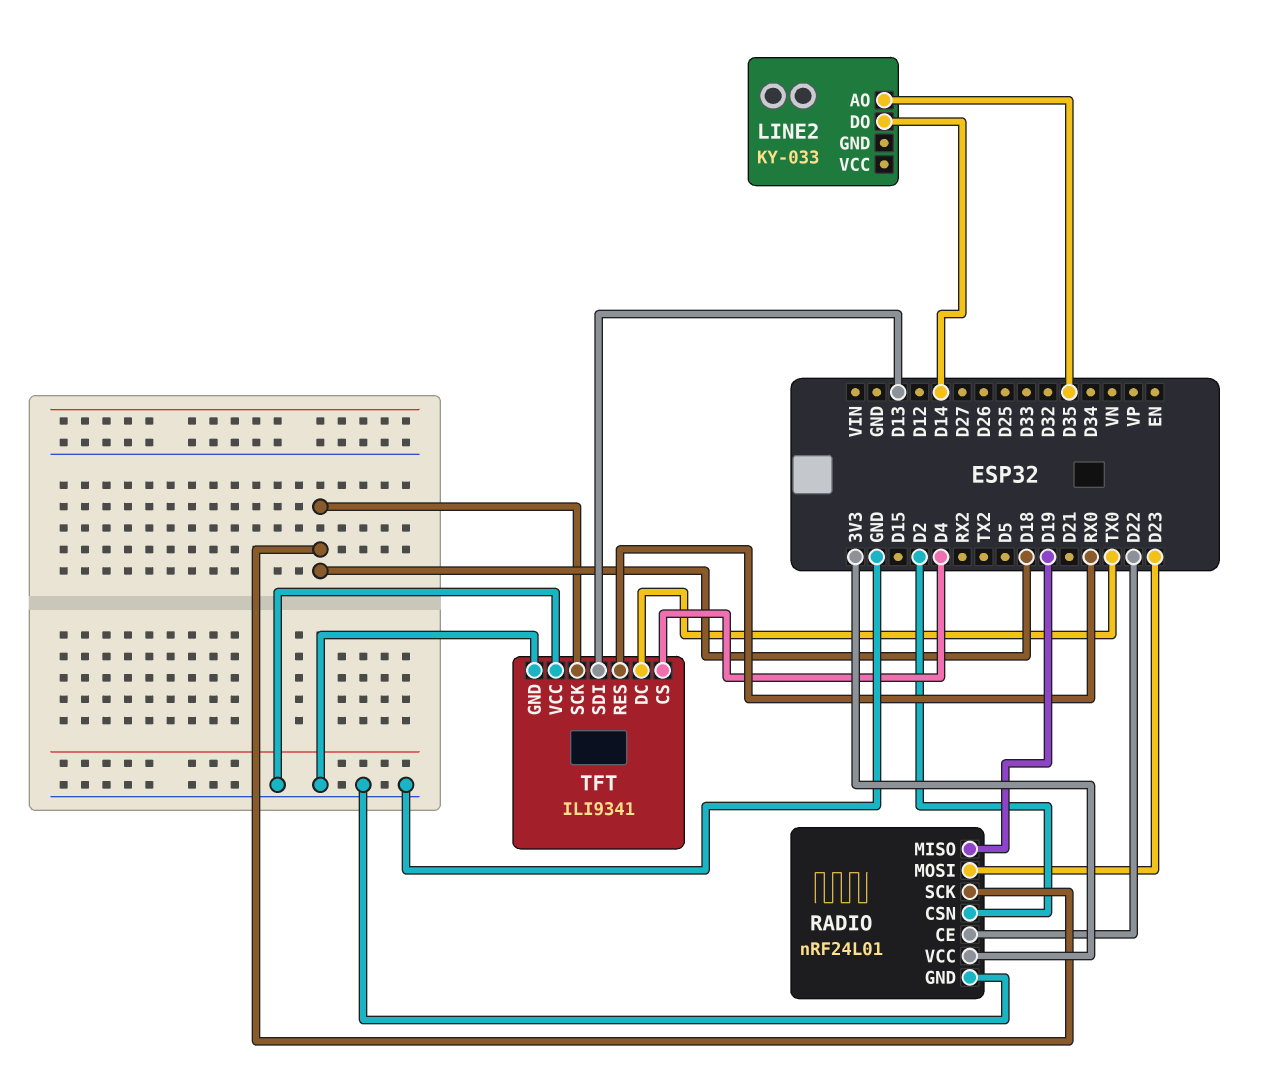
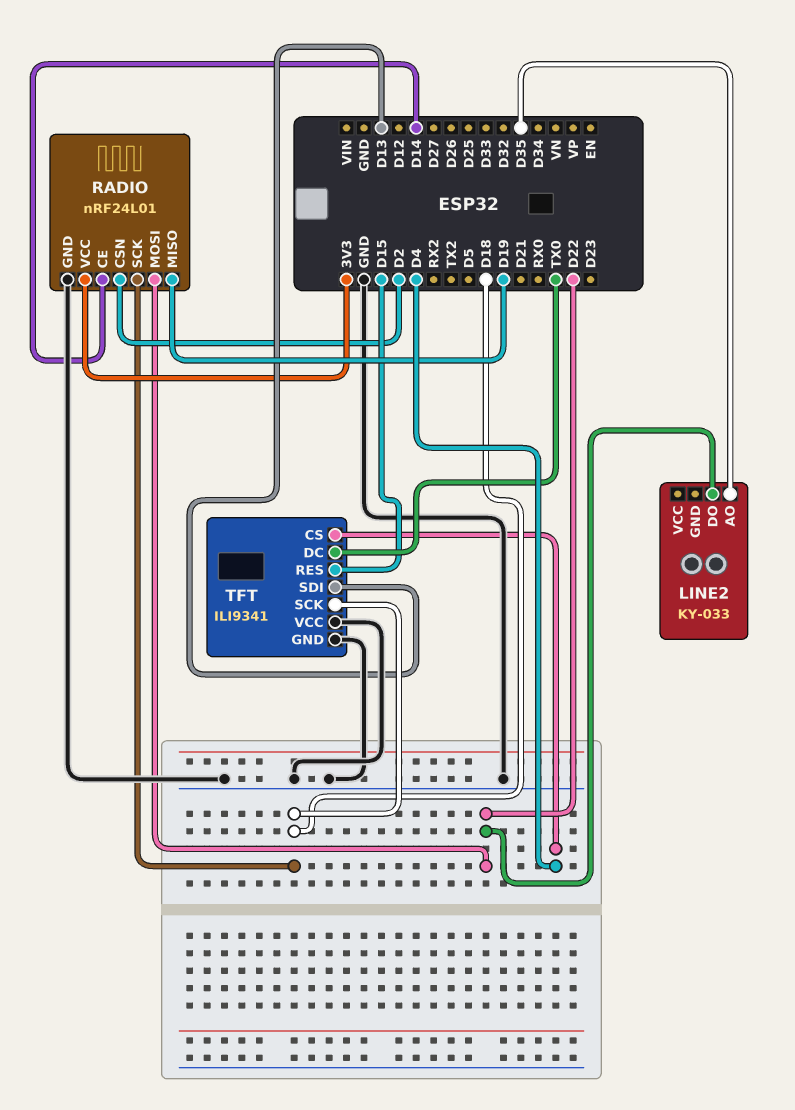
LINE2 pin DO: D14 -> D22
RADIO pin CE: D22 -> D14
RADIO pin MOSI: D23 -> D22
TFT pin RES: RX0 -> D15

